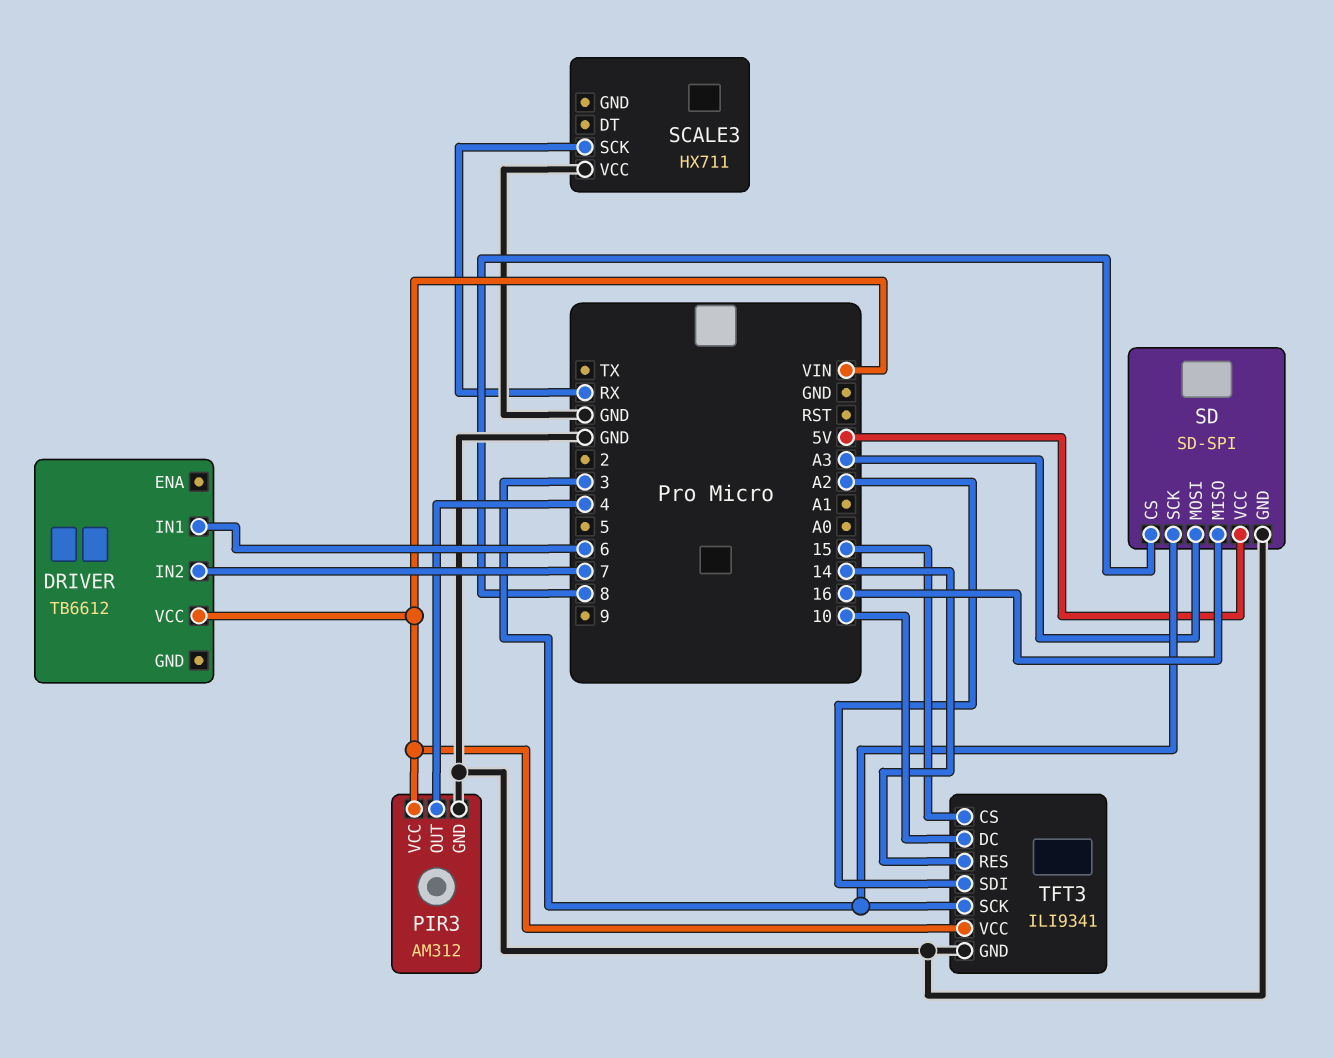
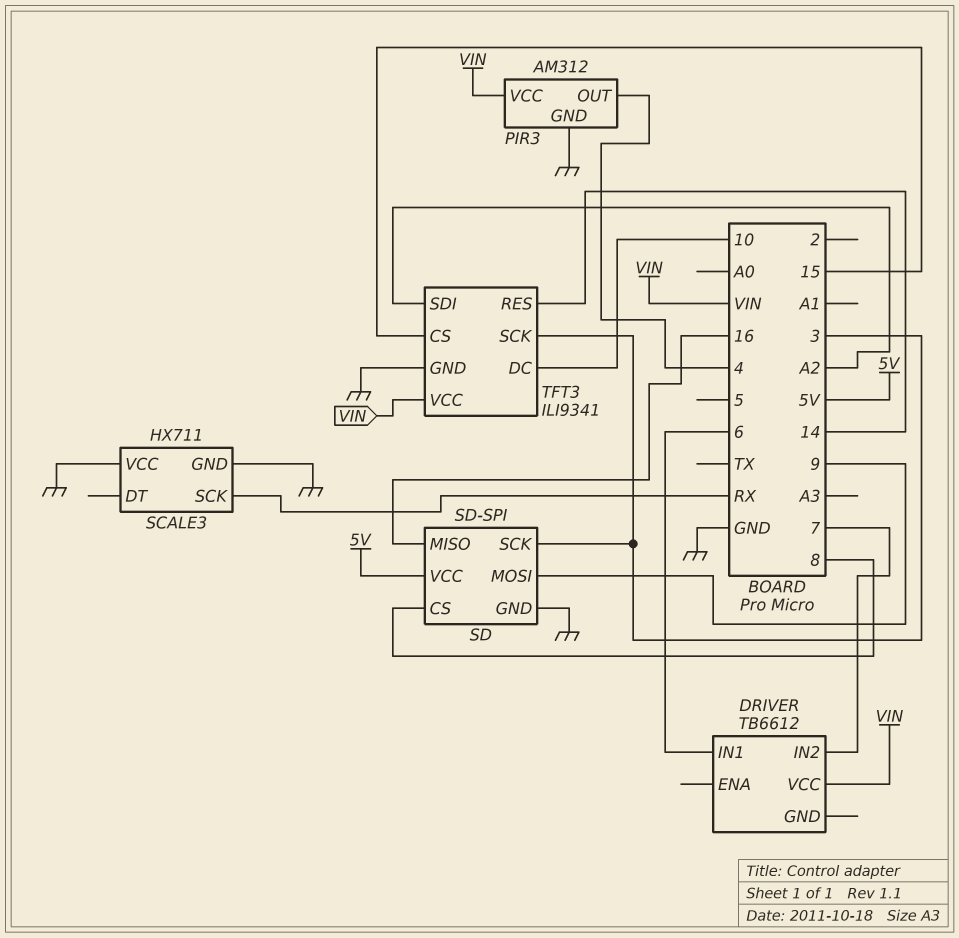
SCALE3 pin GND: none -> GND
SD pin MOSI: A3 -> 9

